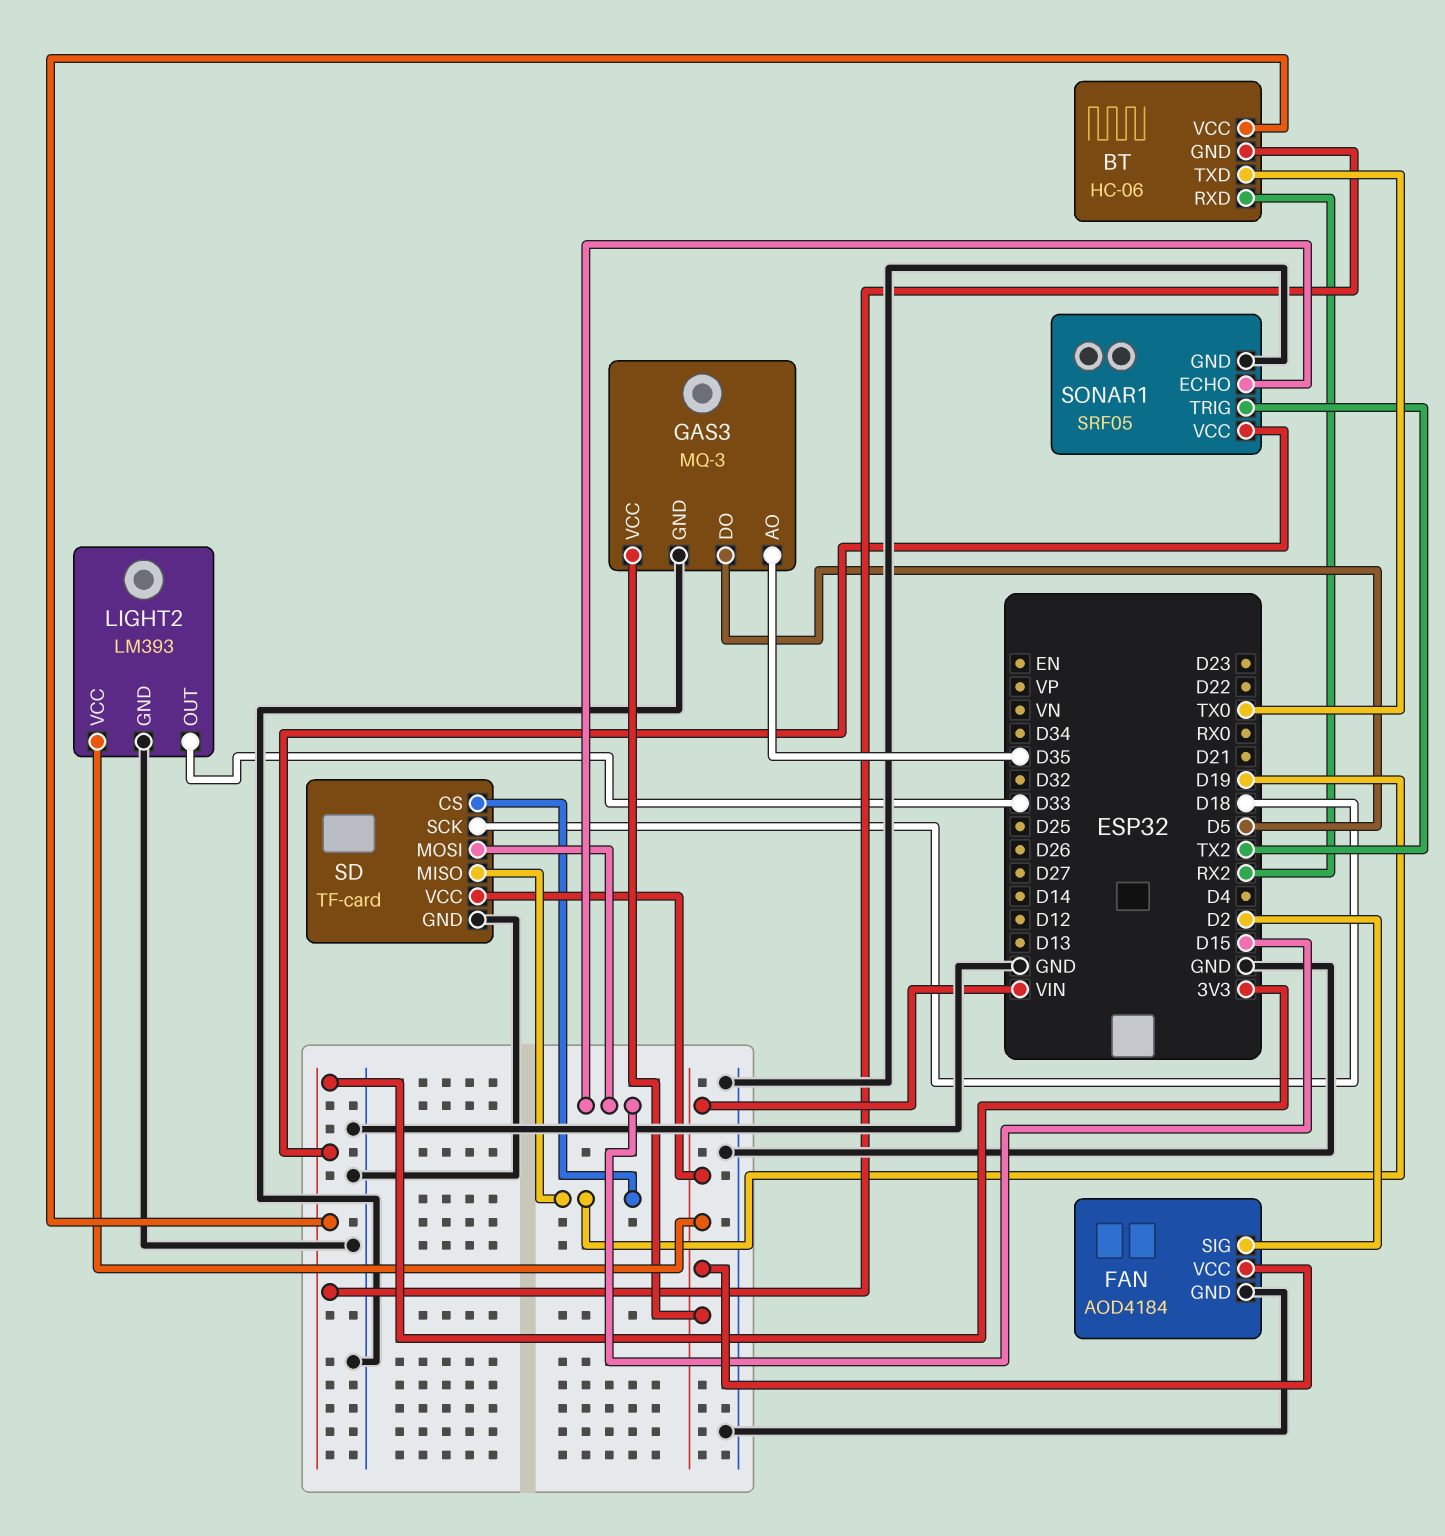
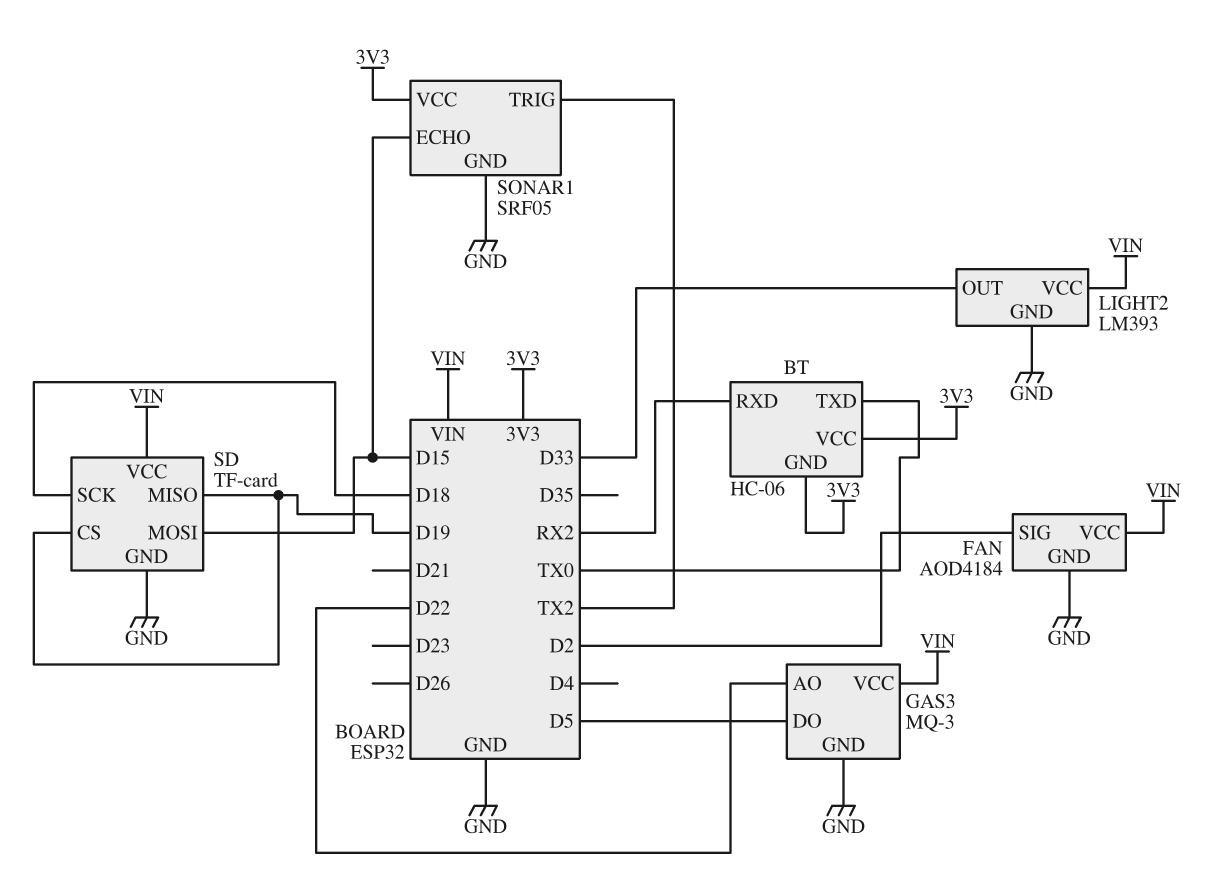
GAS3 pin AO: D35 -> D22

